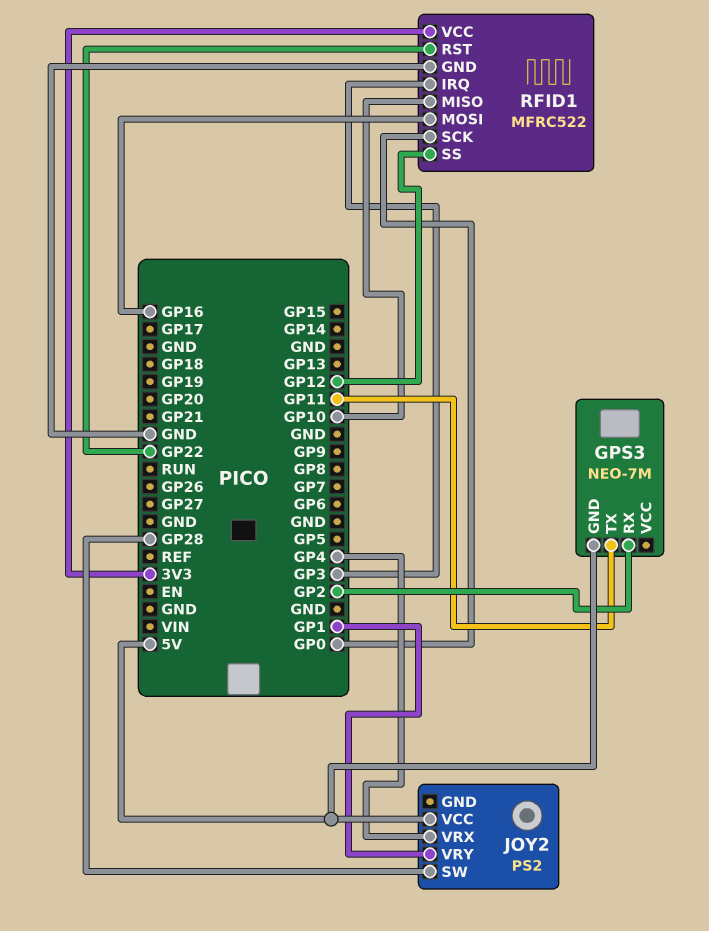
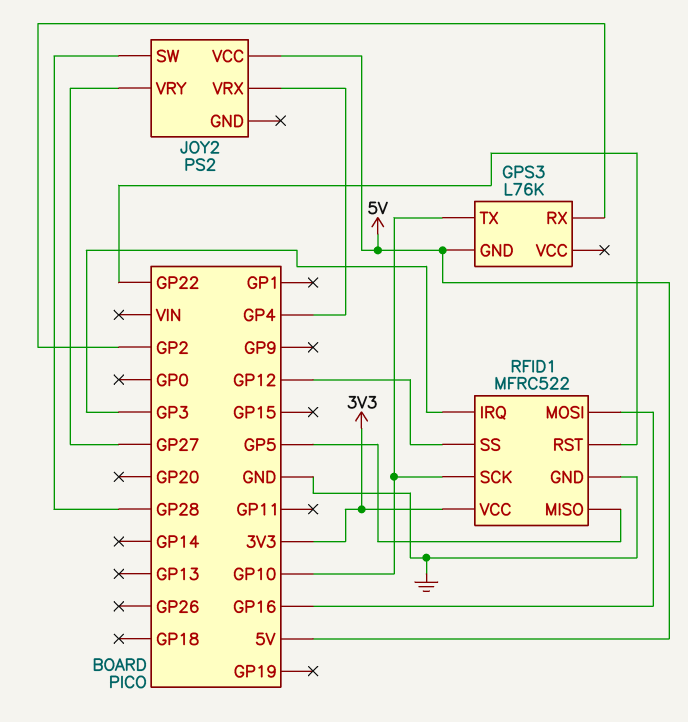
GPS3: NEO-7M -> L76K
GPS3 pin TX: GP11 -> GP10
JOY2 pin VRY: GP1 -> GP27
RFID1 pin MISO: GP10 -> GP5
RFID1 pin SCK: GP0 -> GP10

